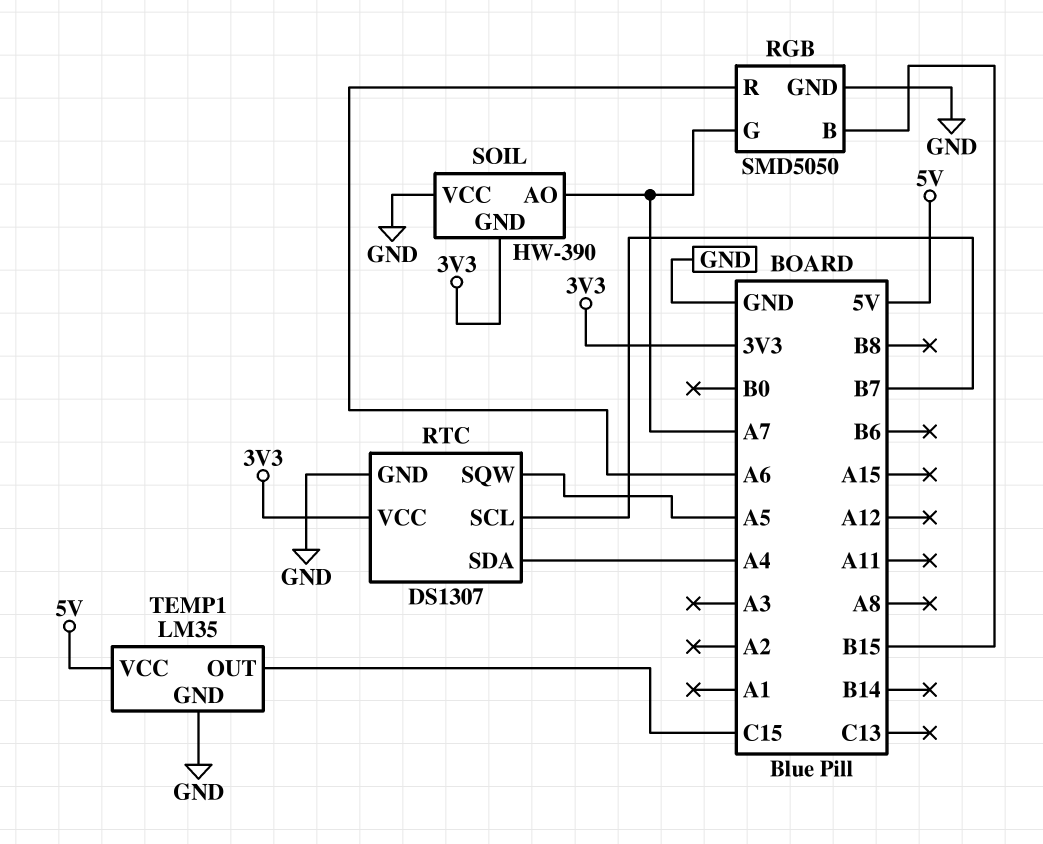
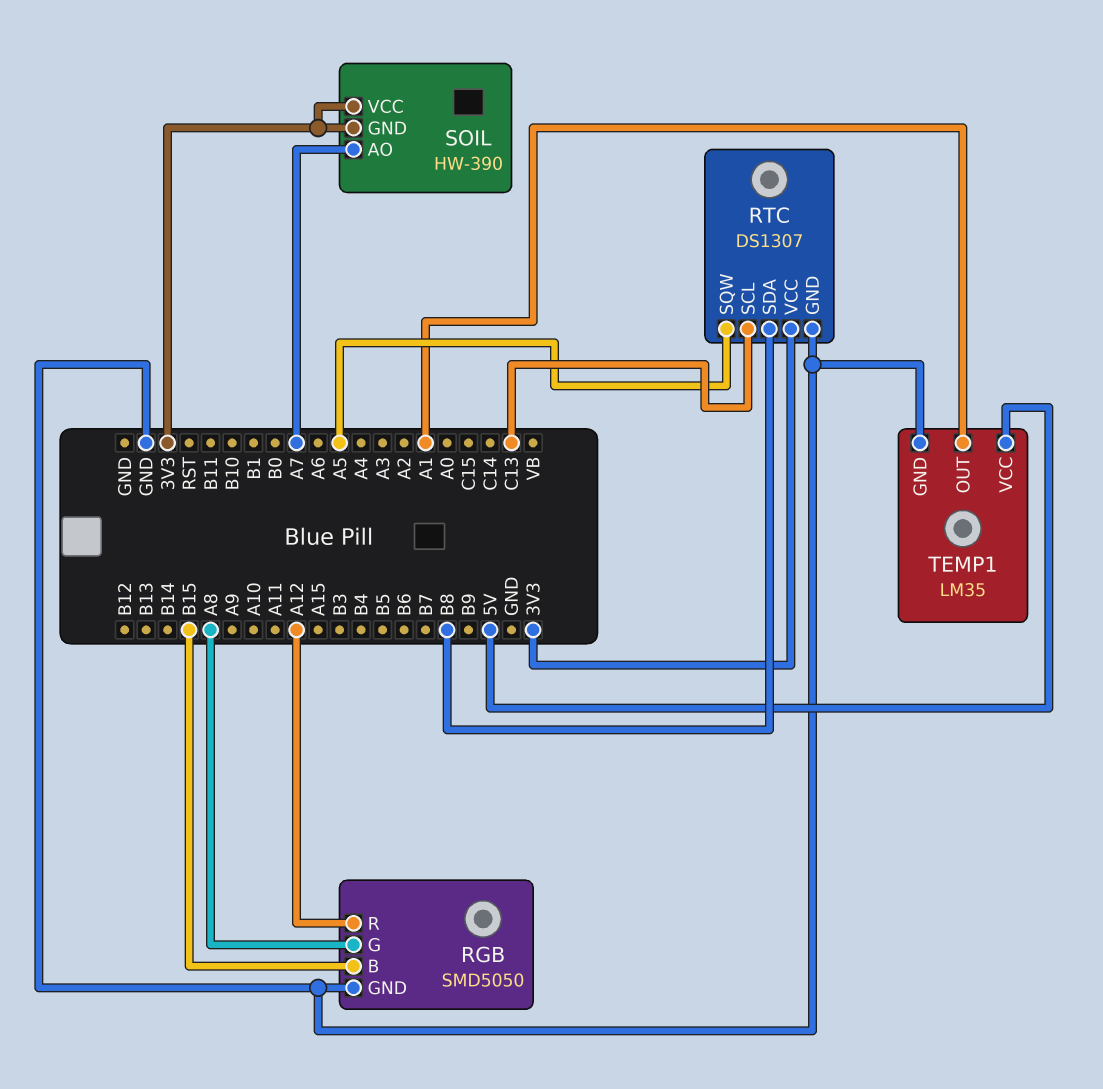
RGB pin G: A7 -> A8
RGB pin R: A6 -> A12
RTC pin SCL: B7 -> C13
RTC pin SDA: A4 -> B8
SOIL pin VCC: GND -> 3V3
TEMP1 pin OUT: C15 -> A1

